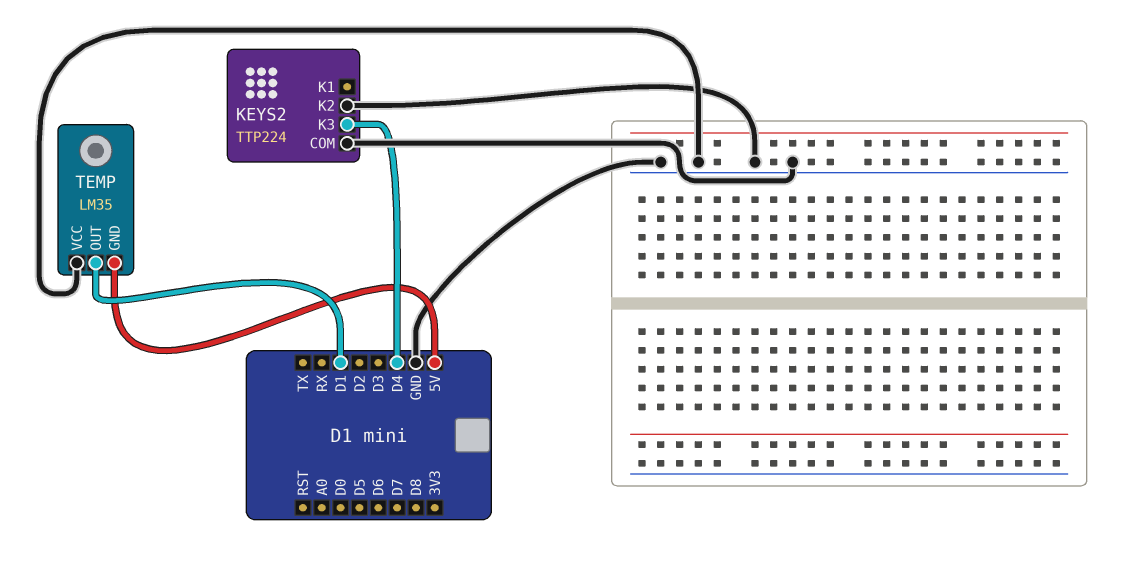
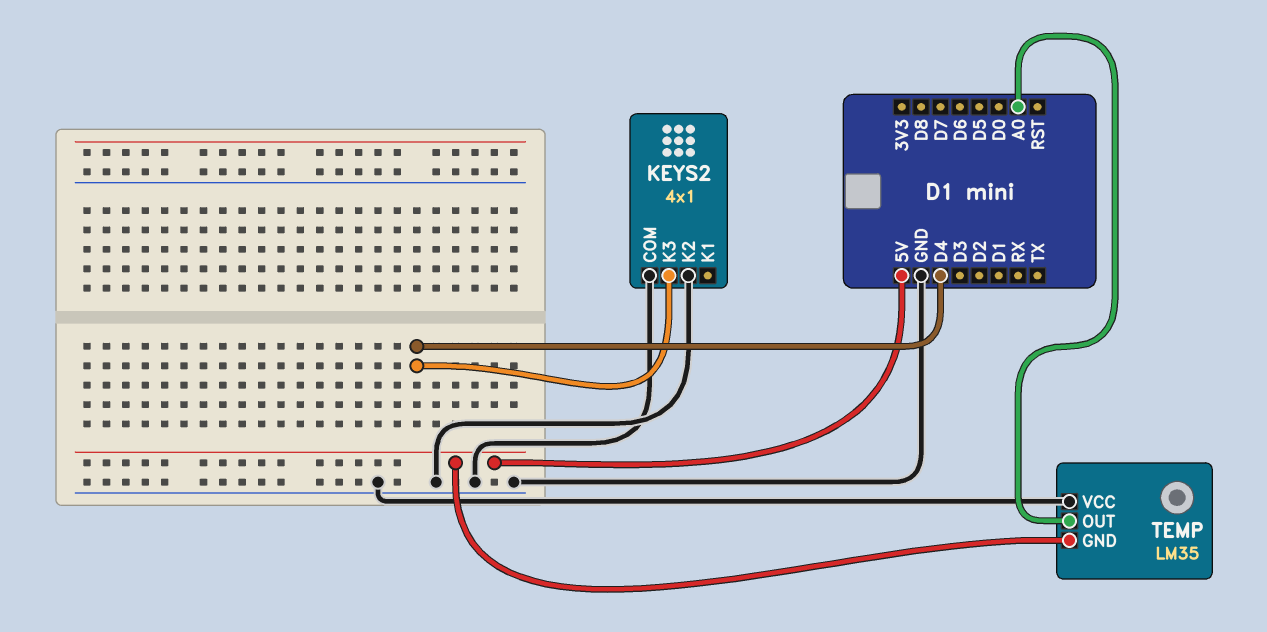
KEYS2: TTP224 -> 4x1
TEMP pin OUT: D1 -> A0

